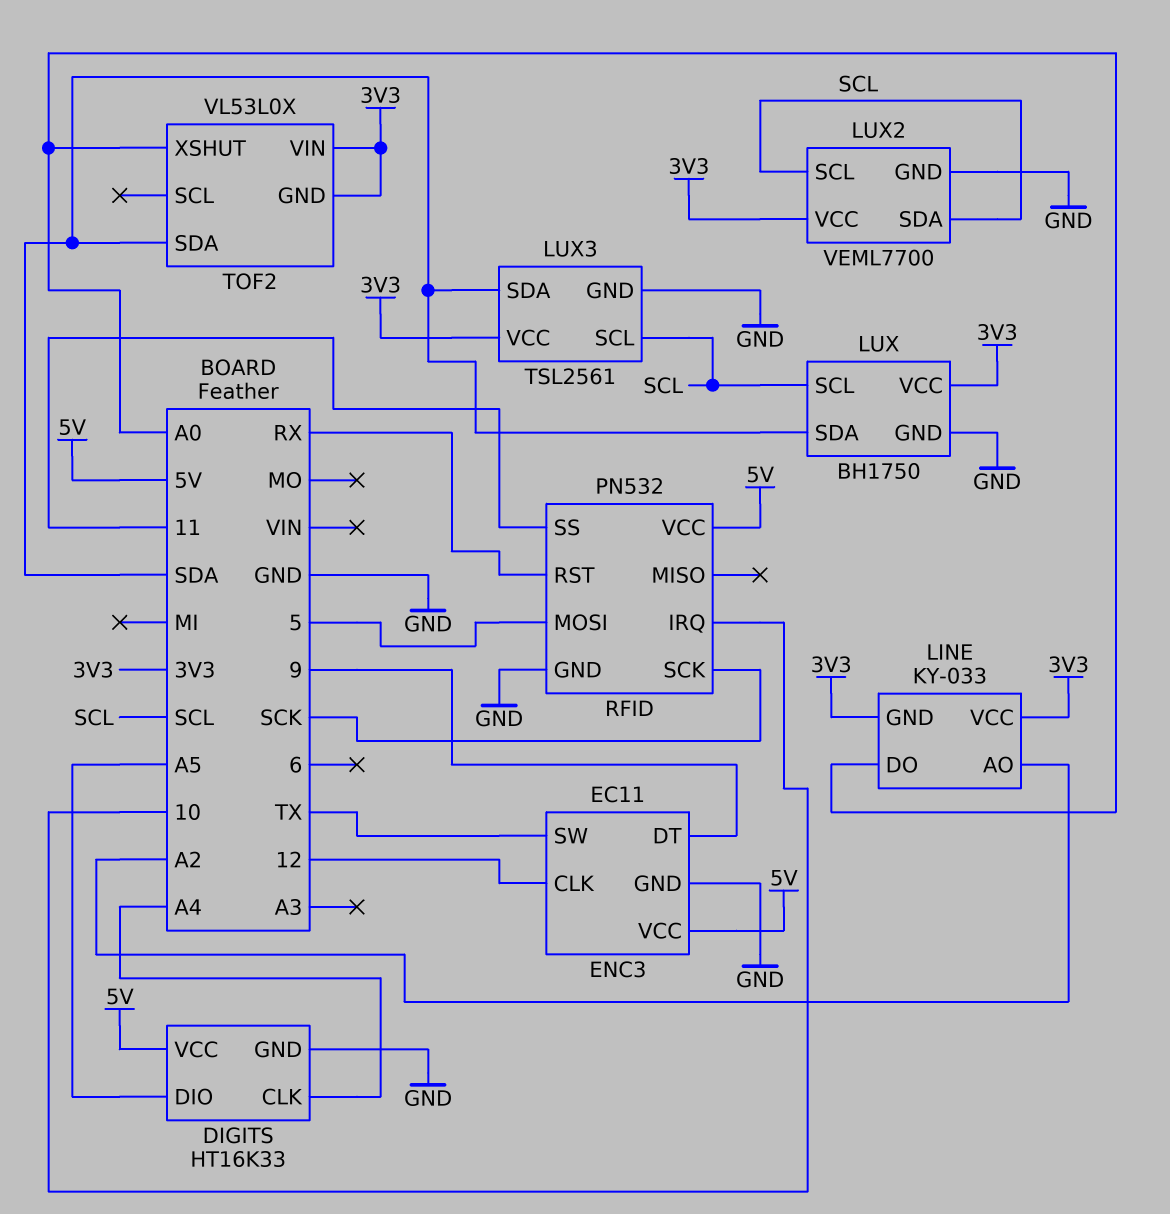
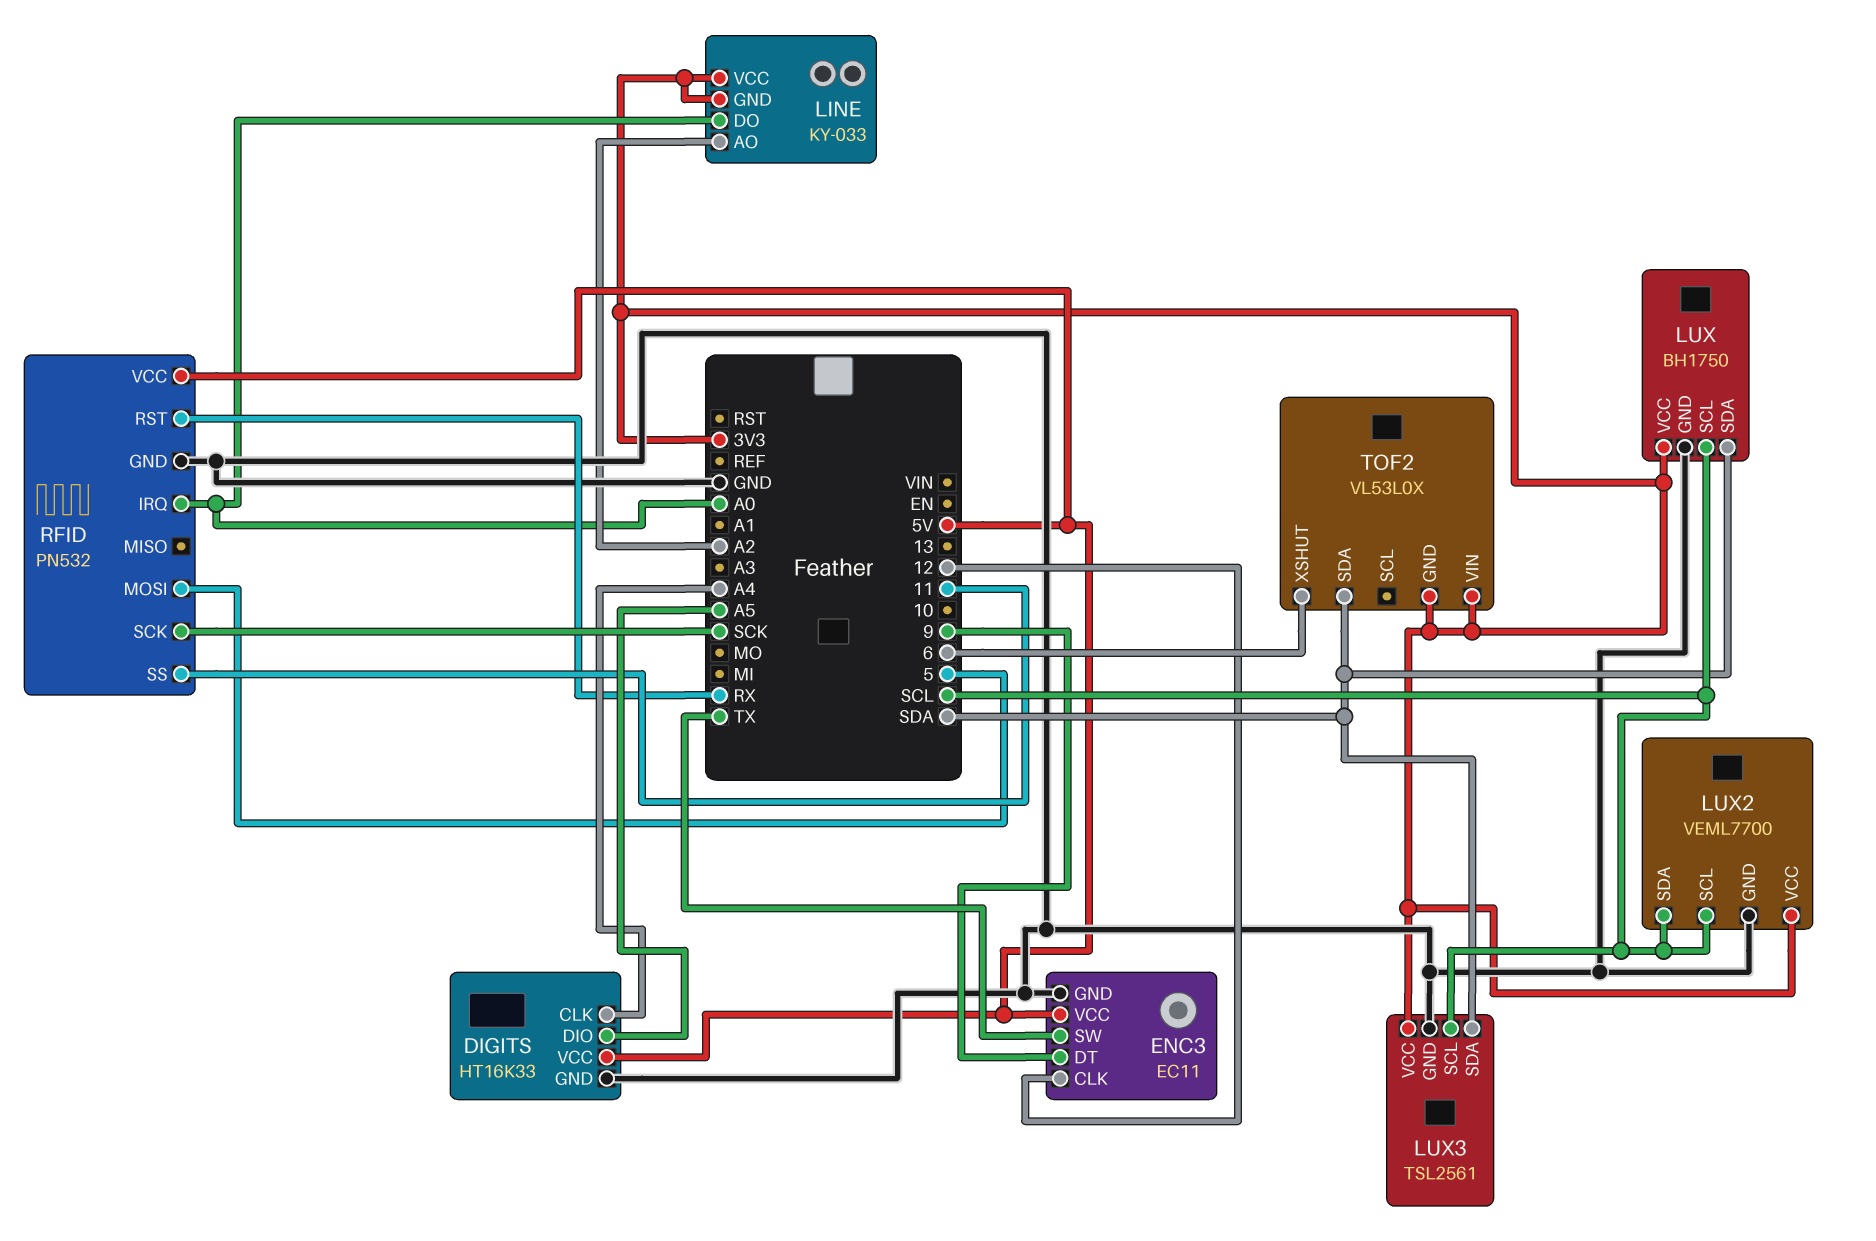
RFID pin IRQ: 10 -> A0
TOF2 pin XSHUT: A0 -> 6

